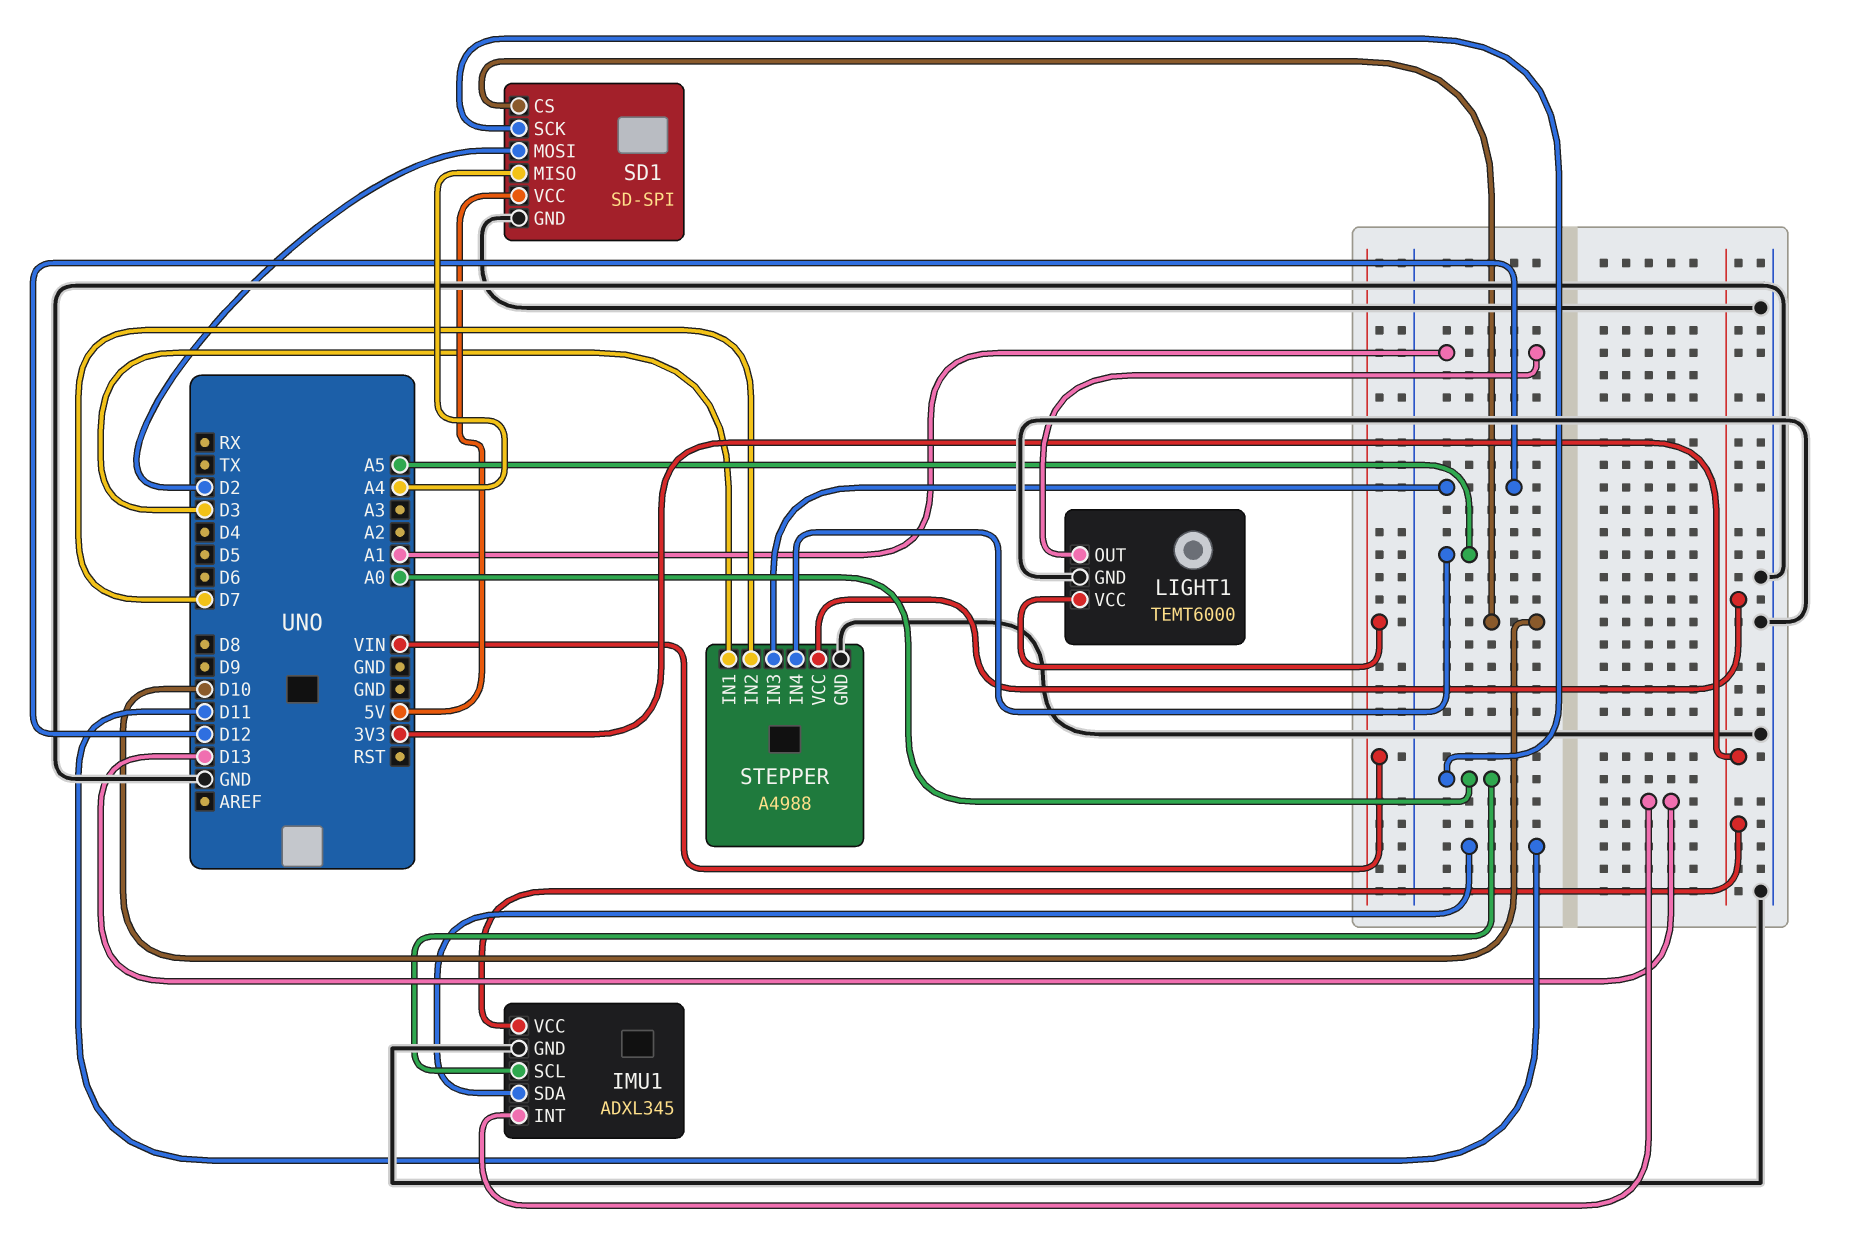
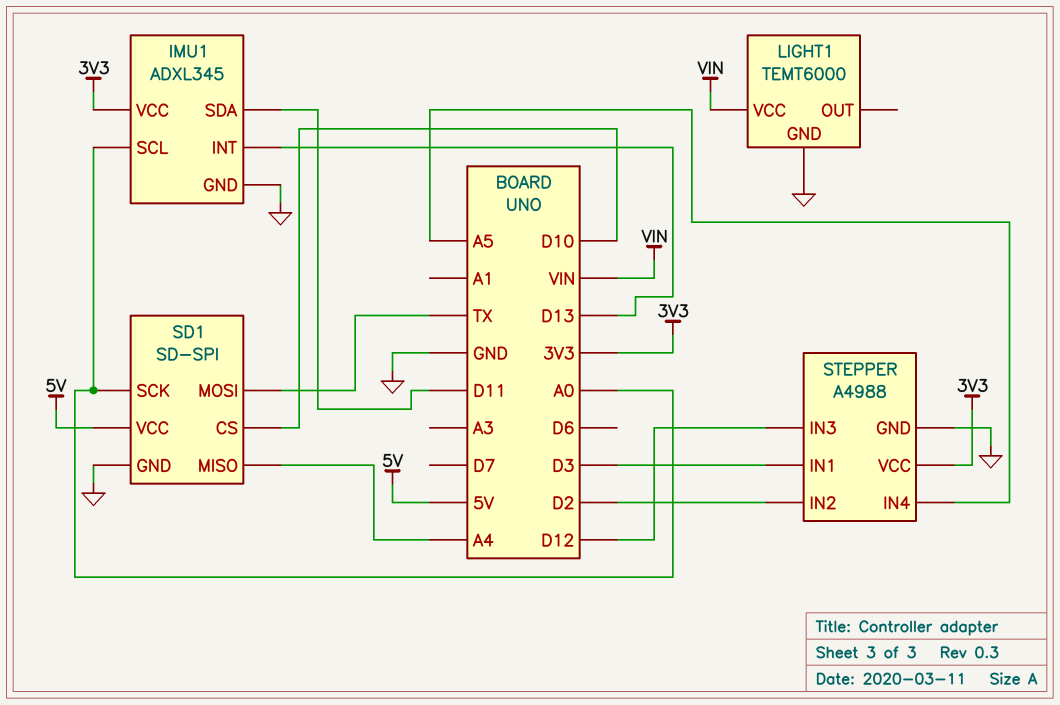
LIGHT1 pin OUT: A1 -> none
SD1 pin MOSI: D2 -> TX
STEPPER pin IN2: D7 -> D2

